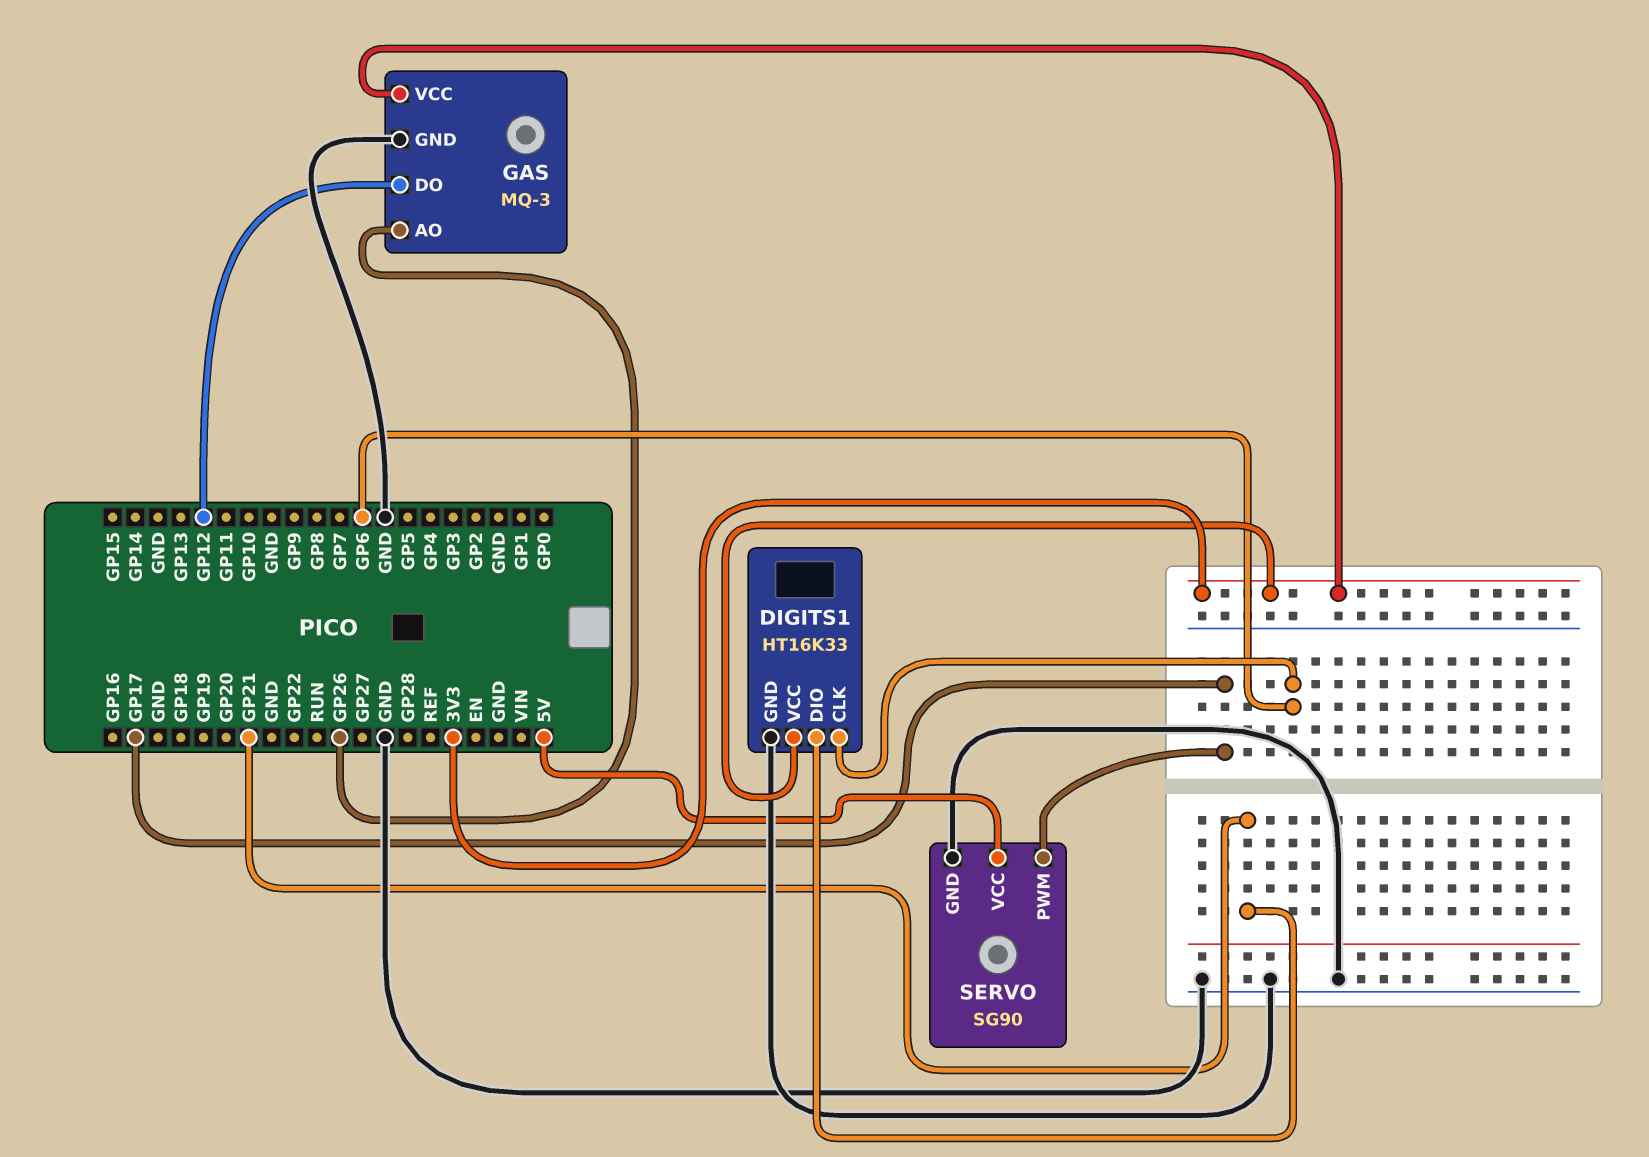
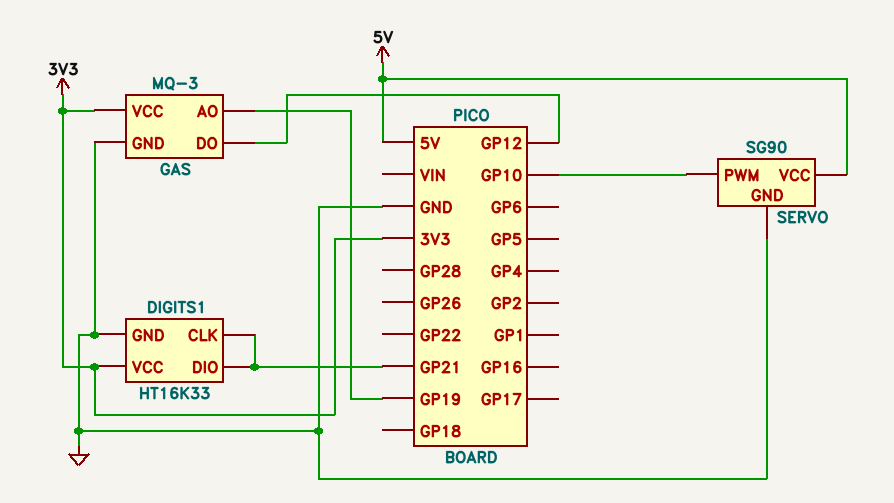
DIGITS1 pin CLK: GP6 -> GP21
GAS pin AO: GP26 -> GP19
SERVO pin PWM: GP17 -> GP10

